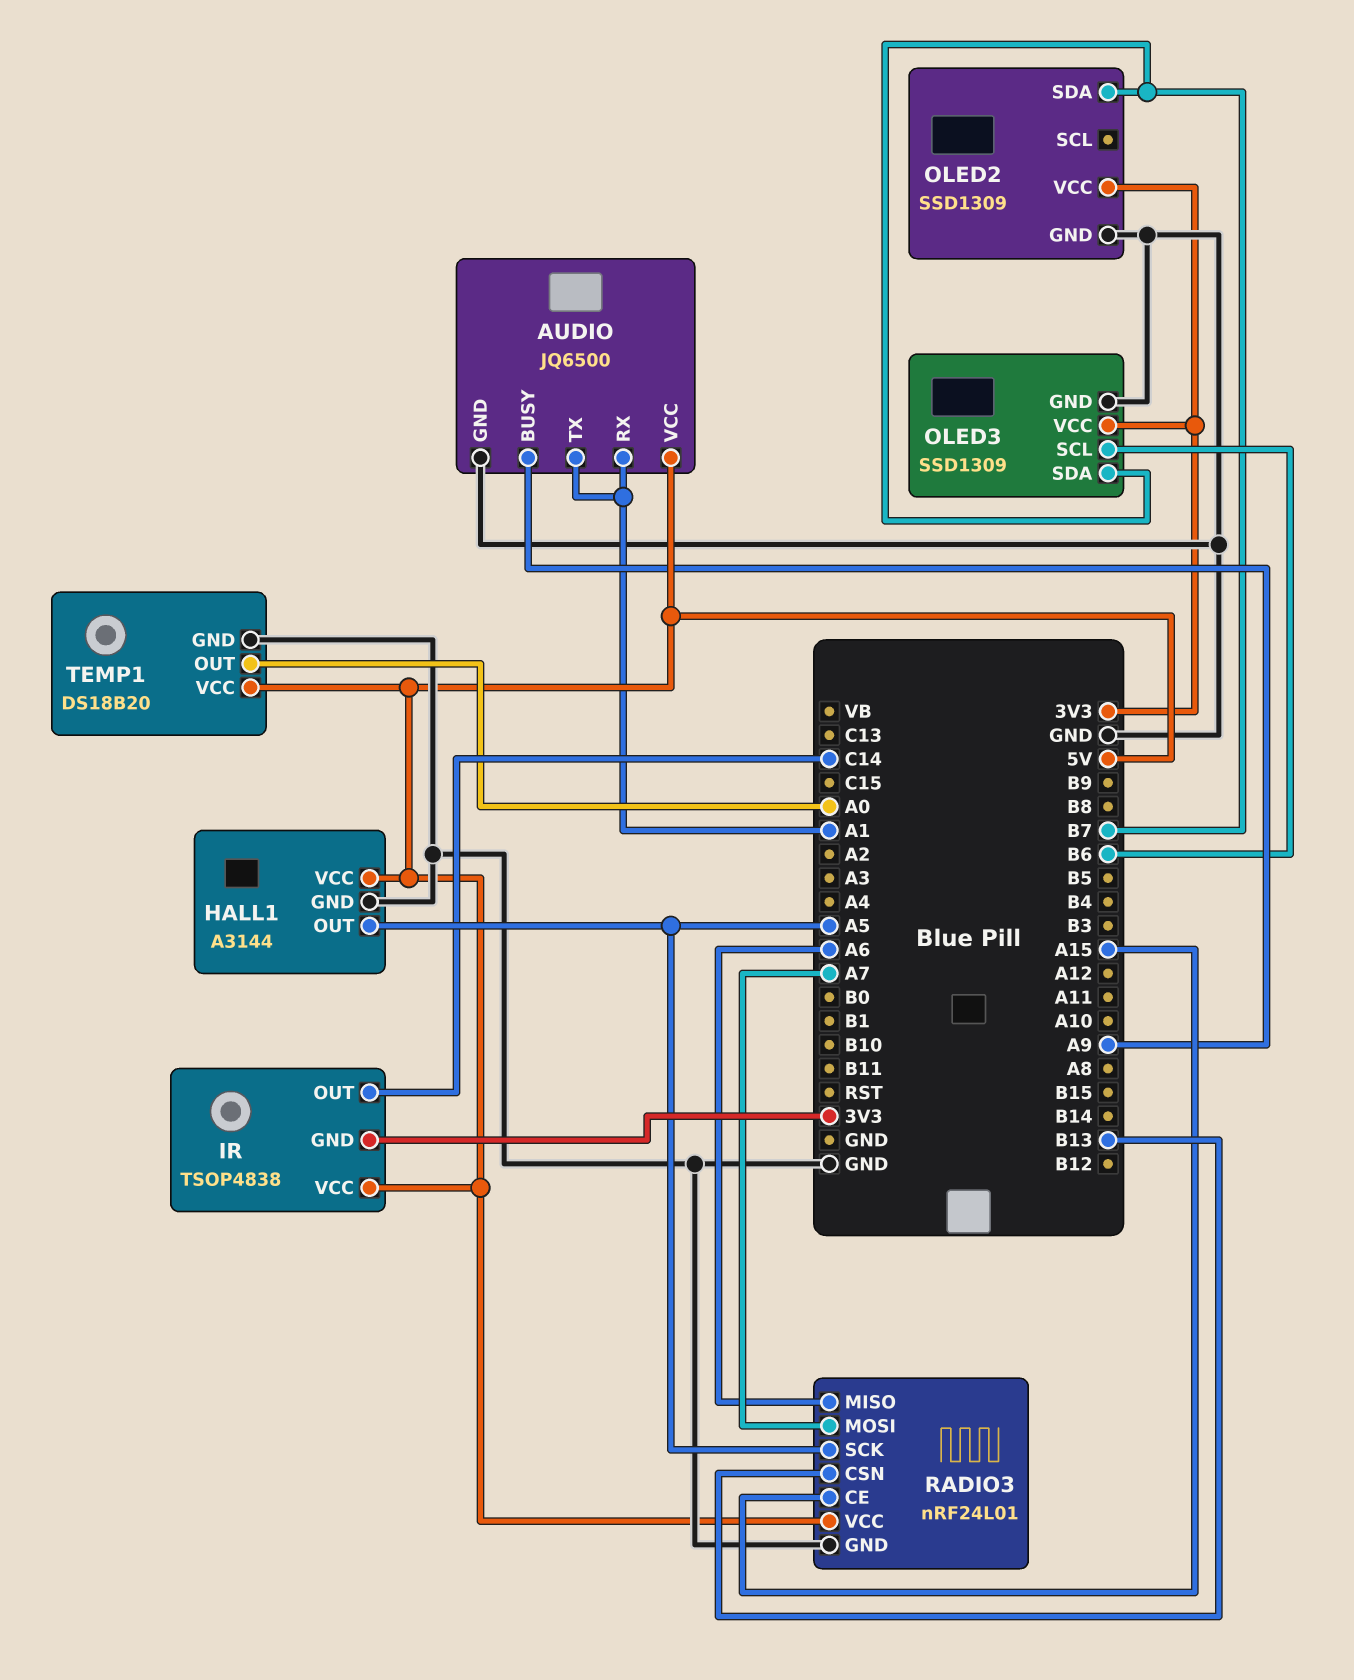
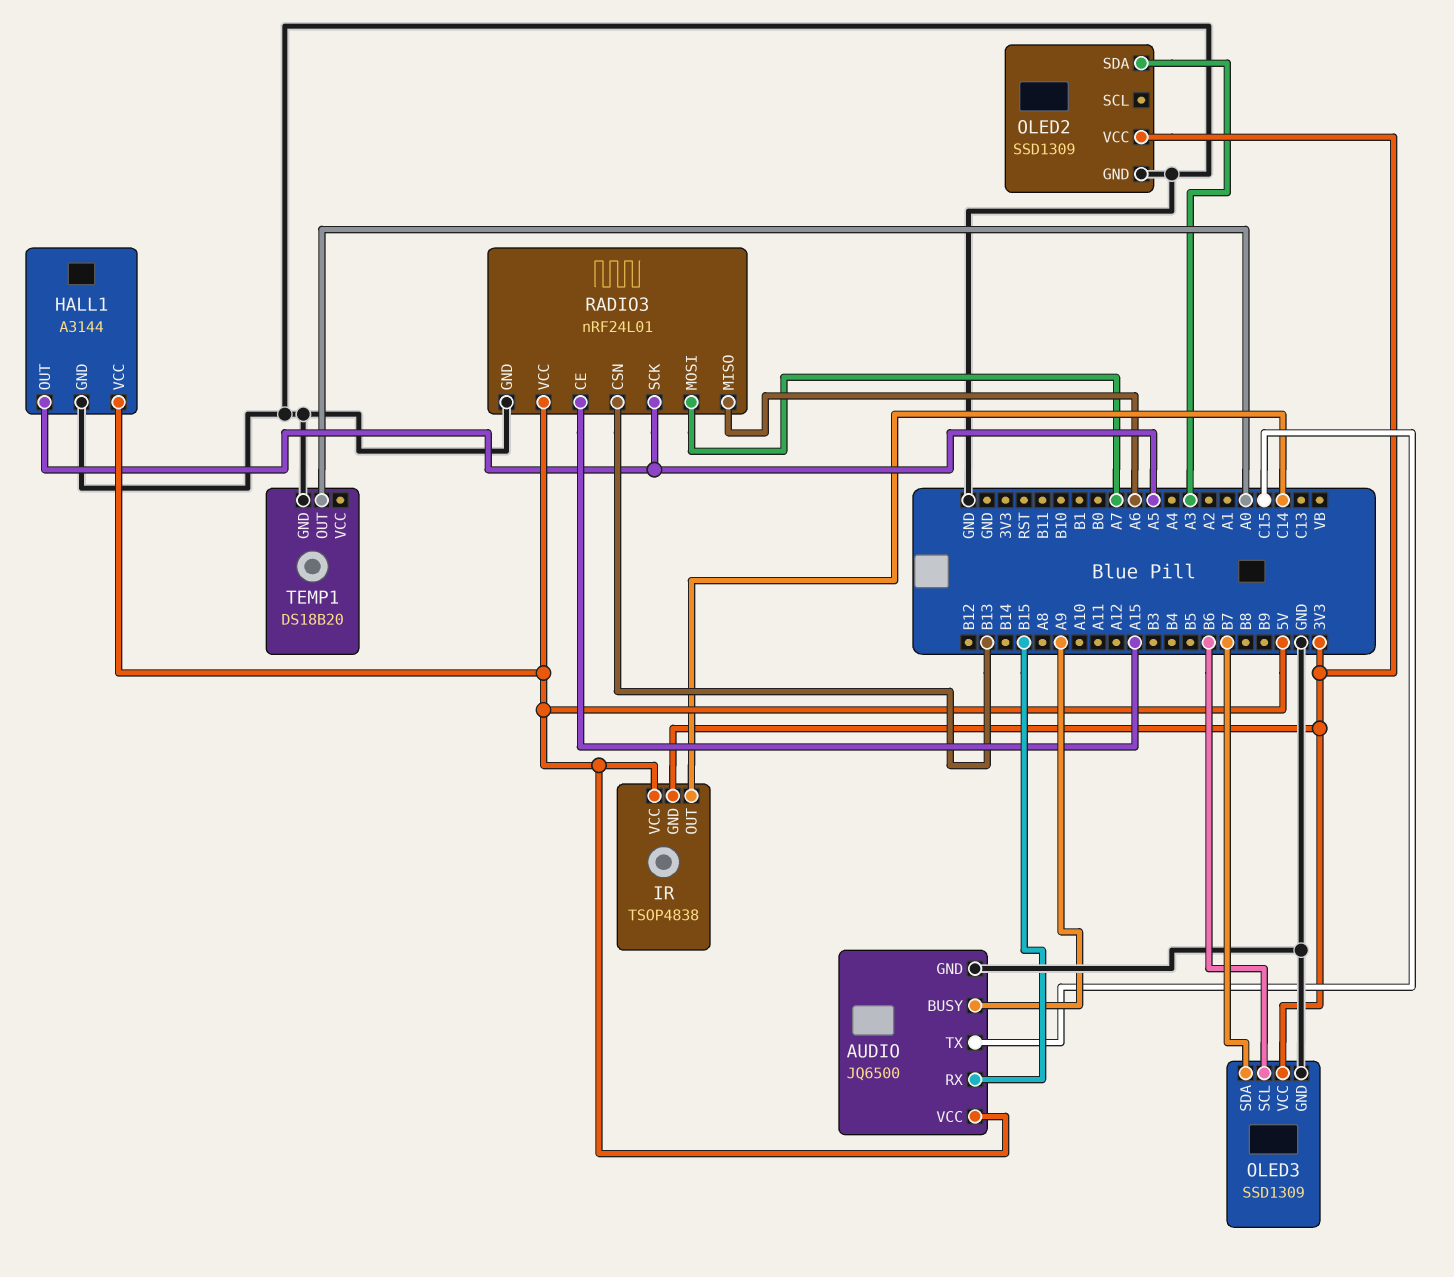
AUDIO pin RX: A1 -> B15
AUDIO pin TX: A1 -> C15
OLED2 pin SDA: B7 -> A3
TEMP1 pin VCC: 5V -> none

